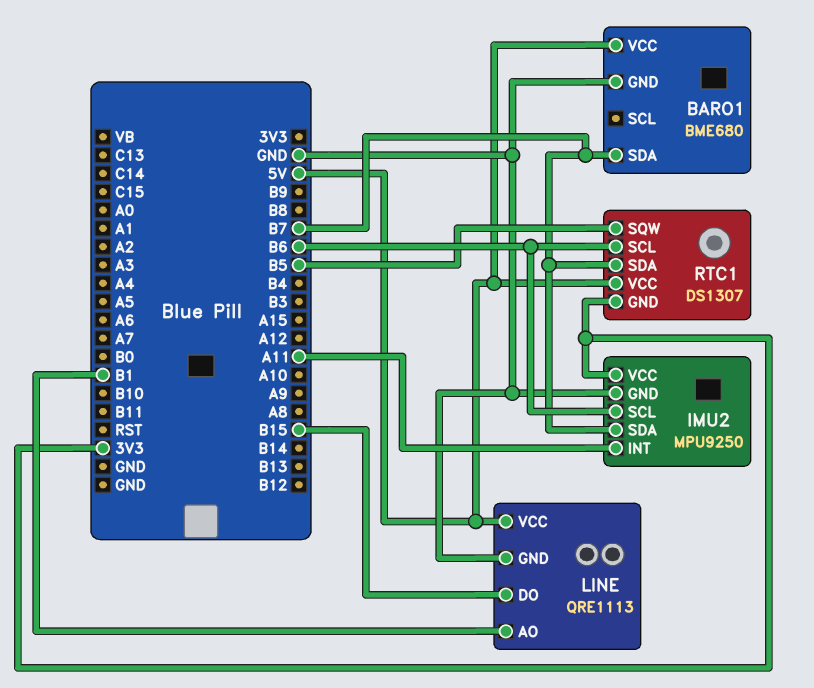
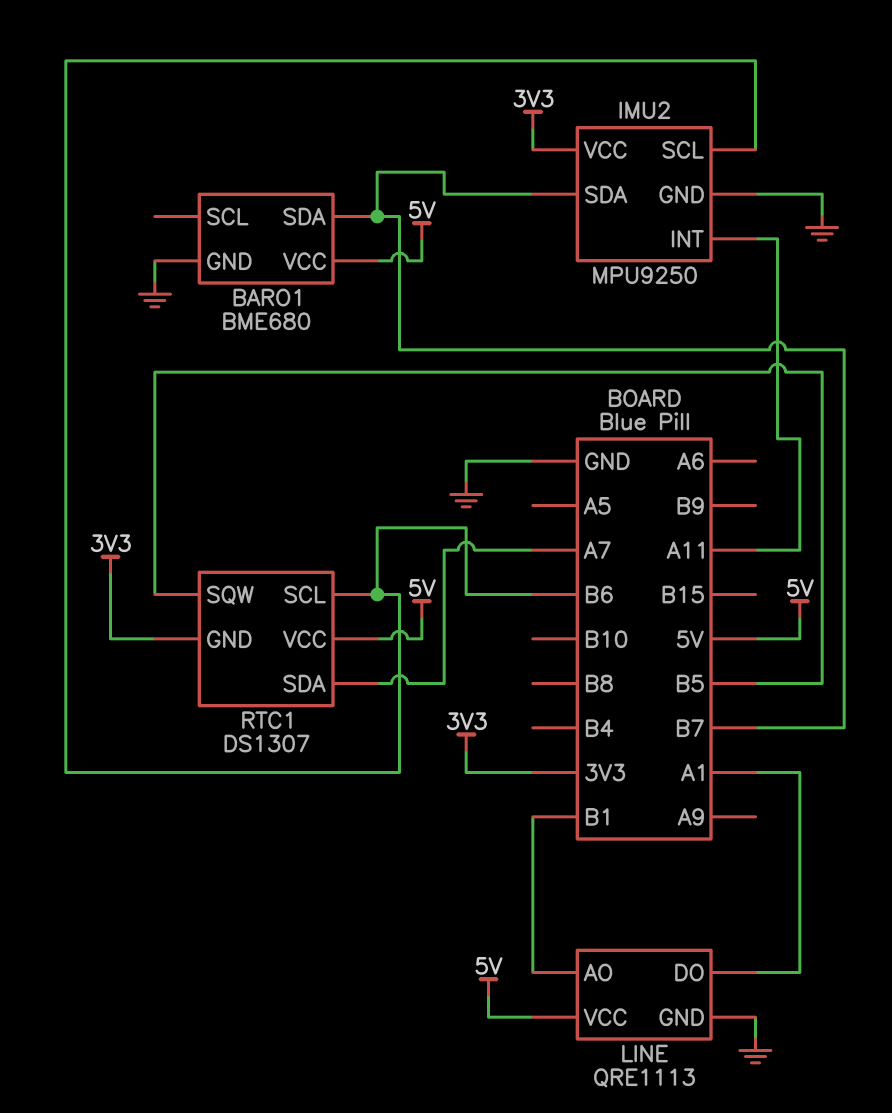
LINE pin DO: B15 -> A1
RTC1 pin SDA: B7 -> A7

